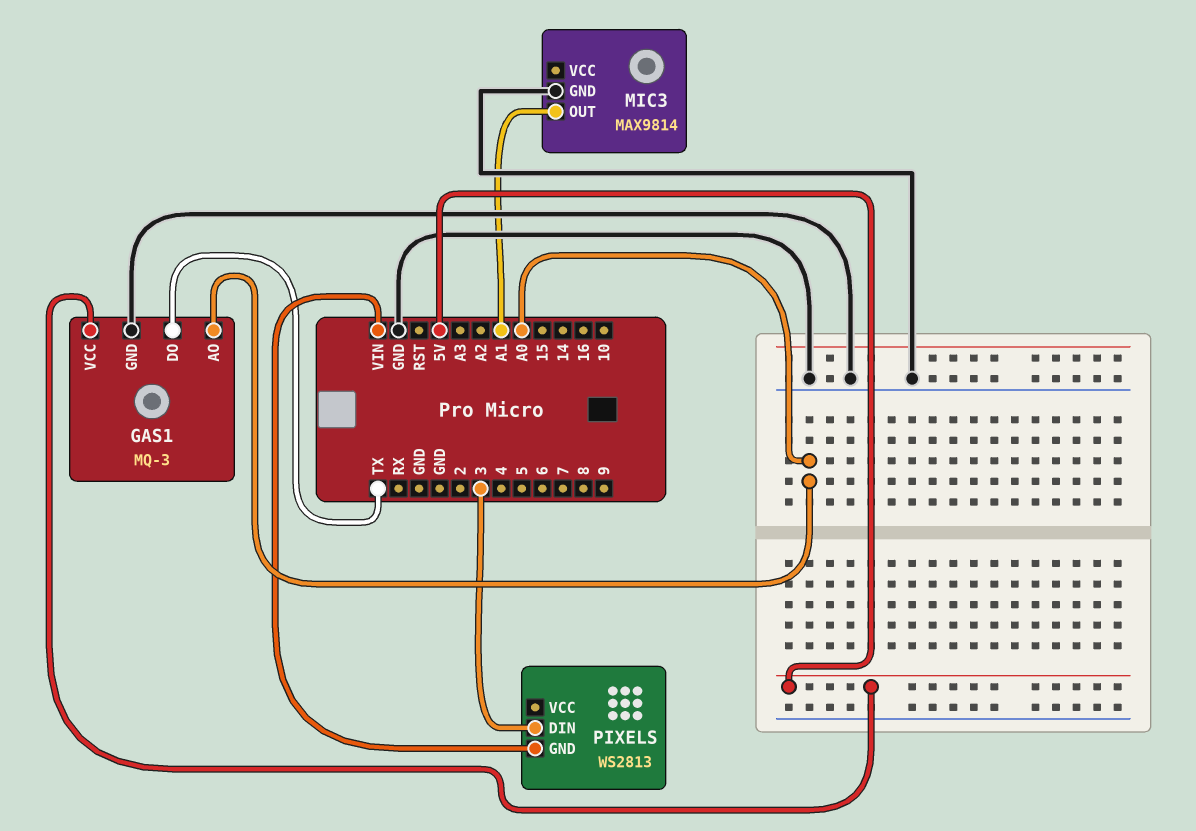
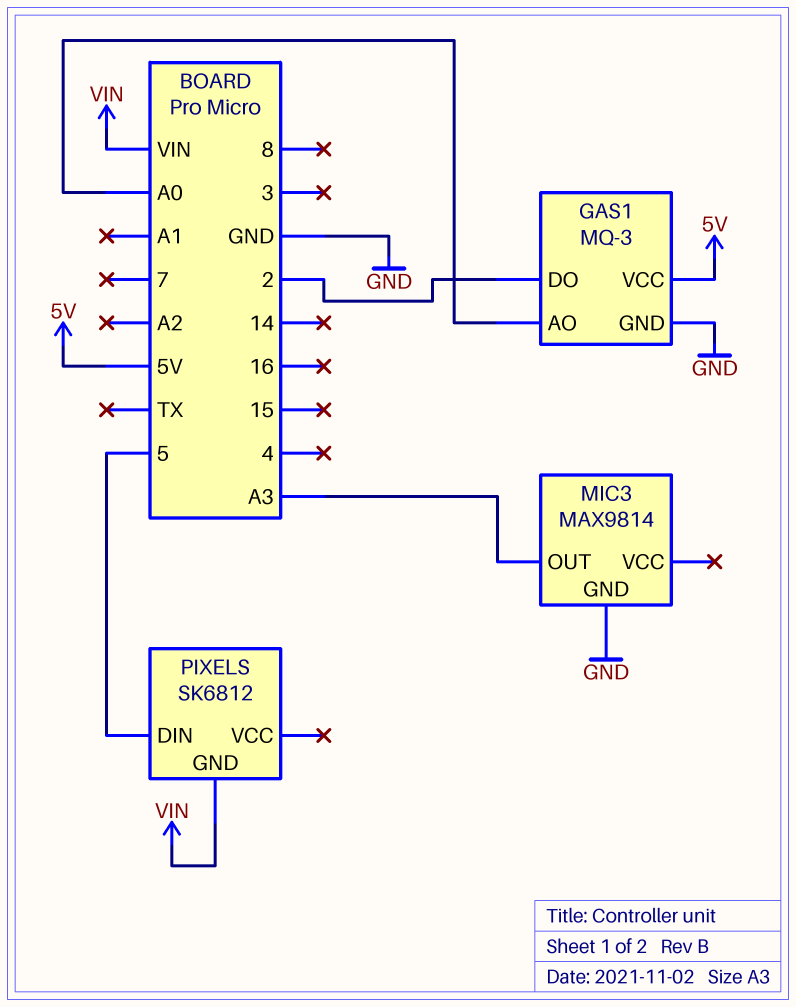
GAS1 pin DO: TX -> 2
MIC3 pin OUT: A1 -> A3
PIXELS: WS2813 -> SK6812
PIXELS pin DIN: 3 -> 5

